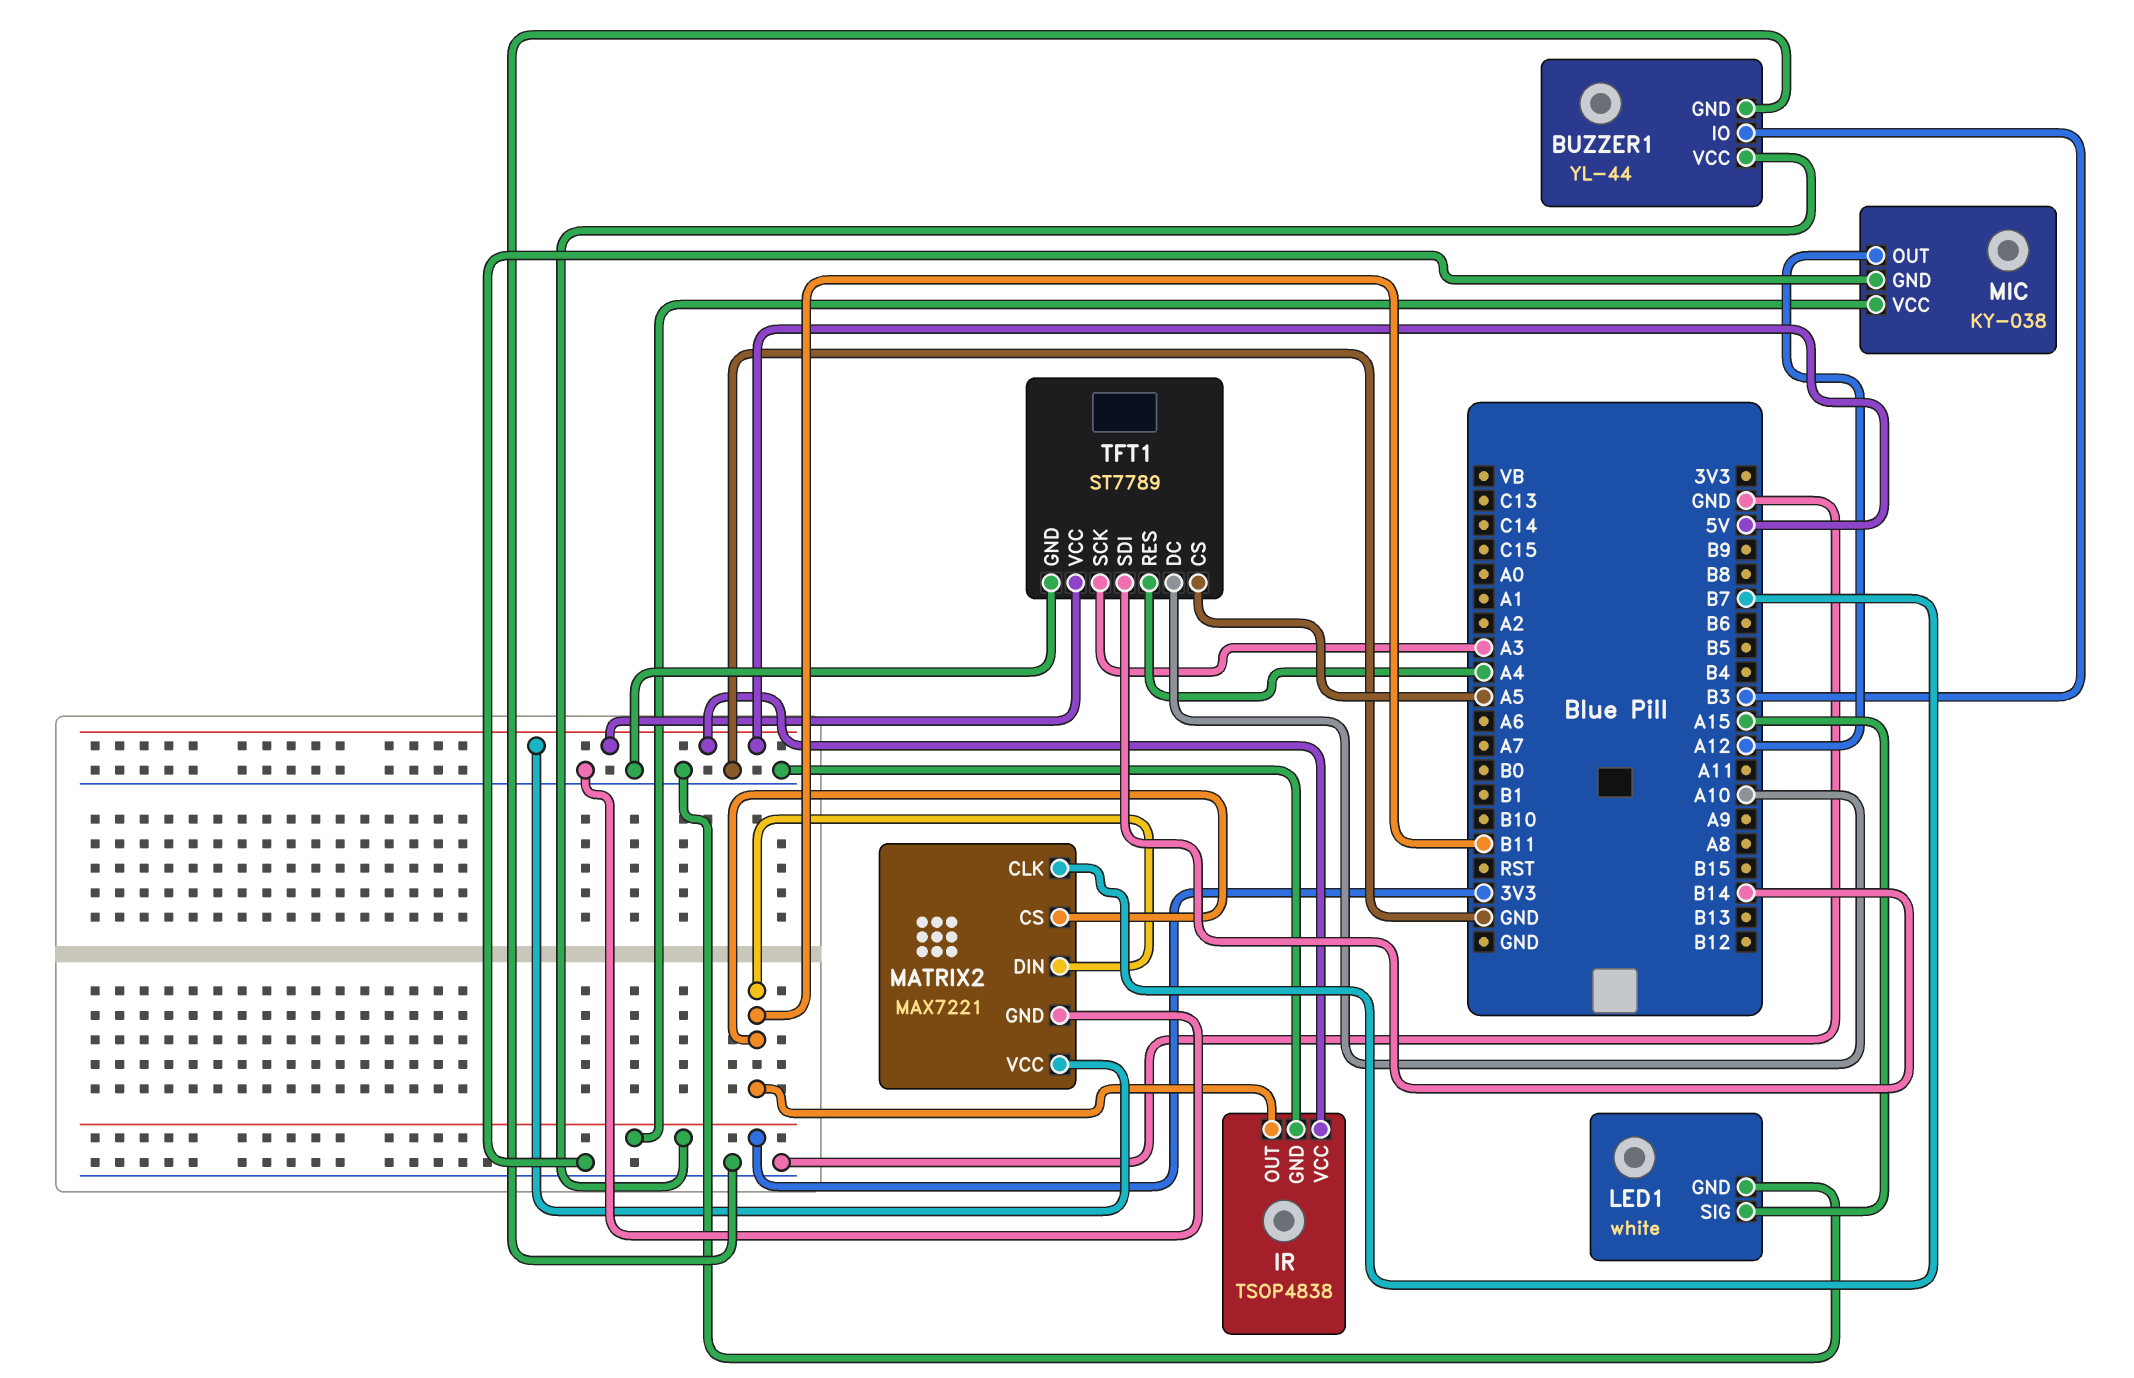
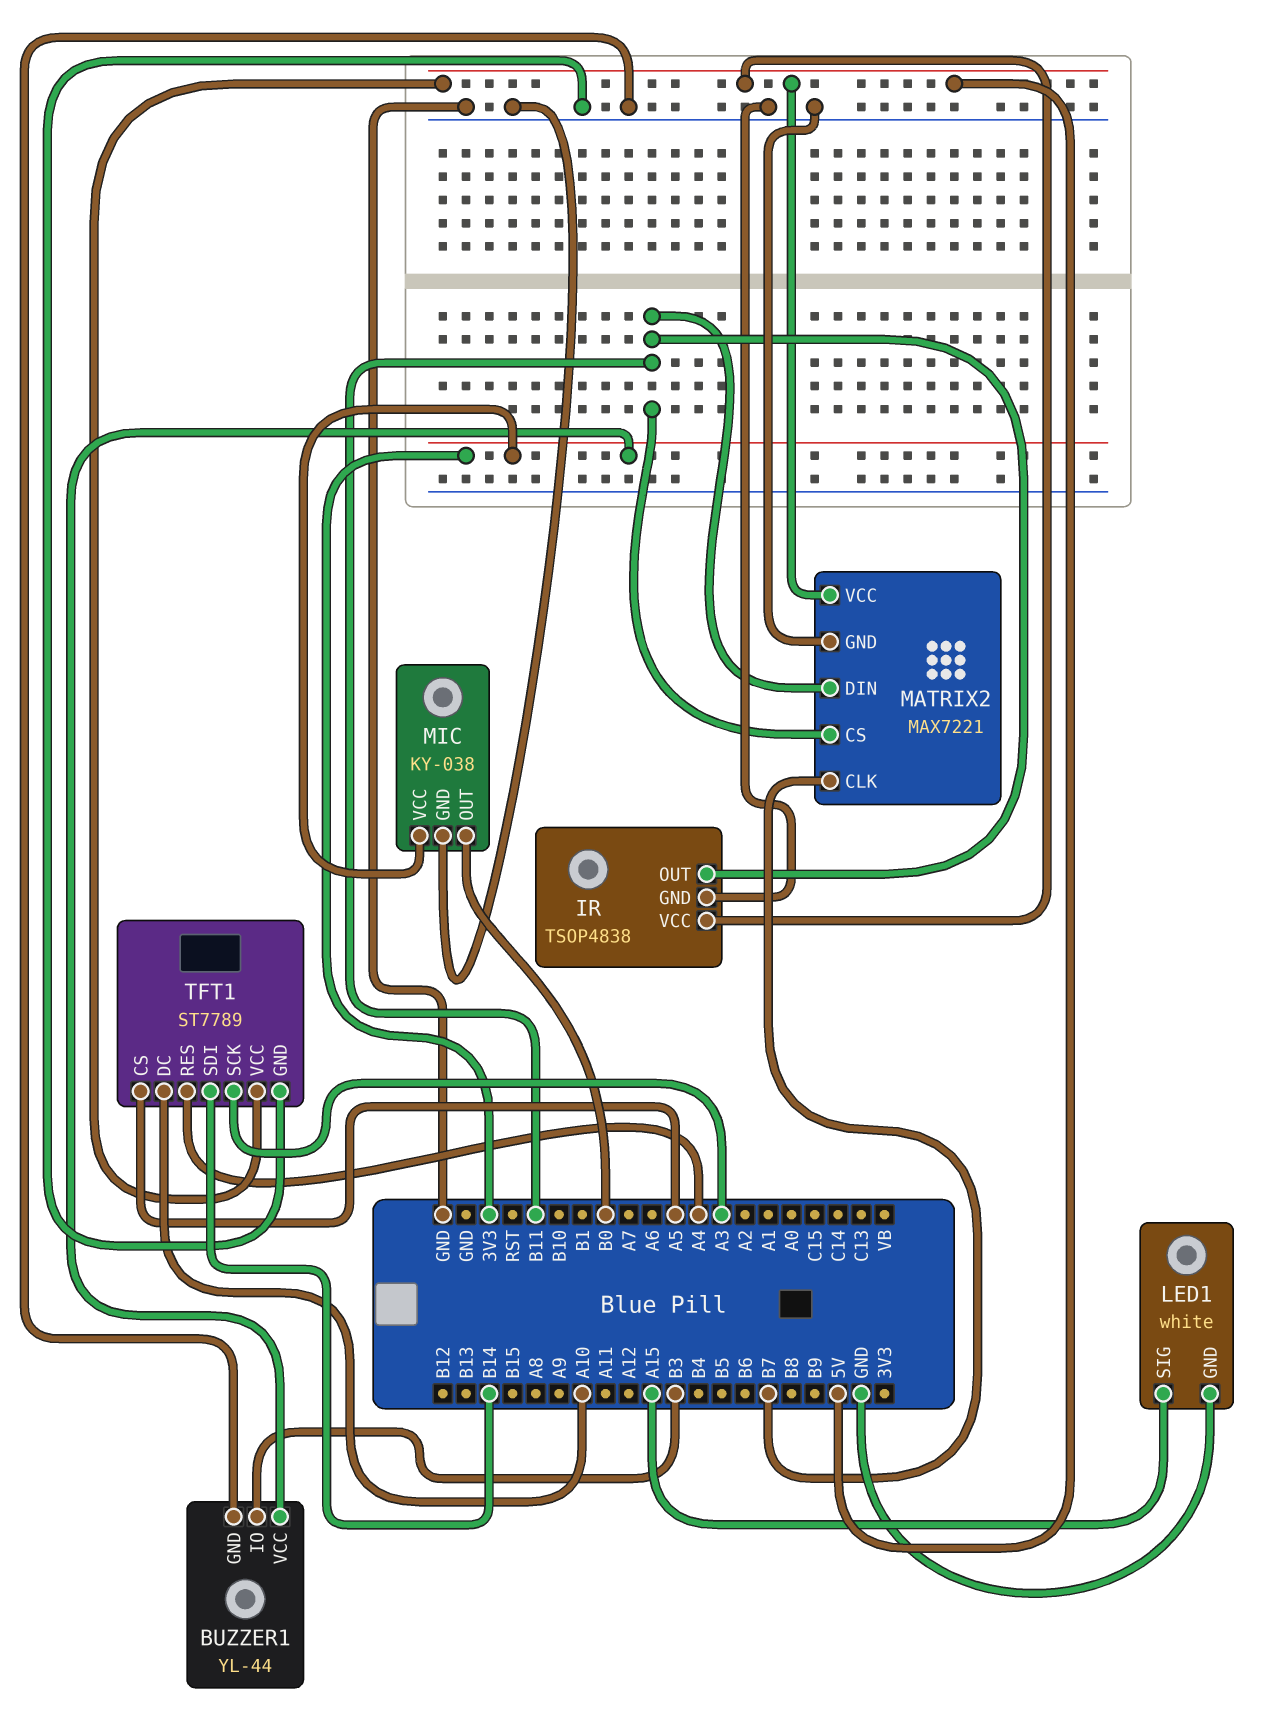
MIC pin OUT: A12 -> B0

